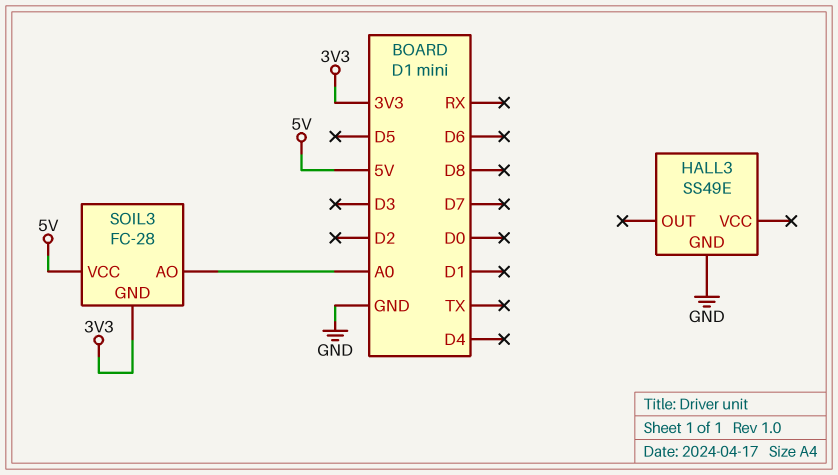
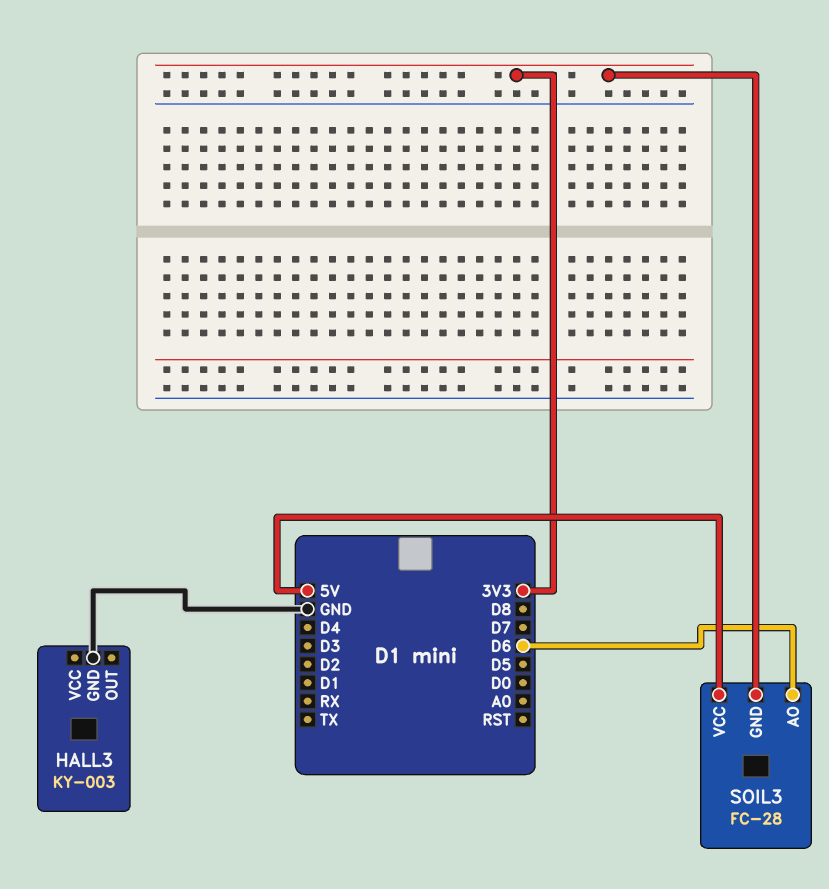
HALL3: SS49E -> KY-003
SOIL3 pin AO: A0 -> D6

